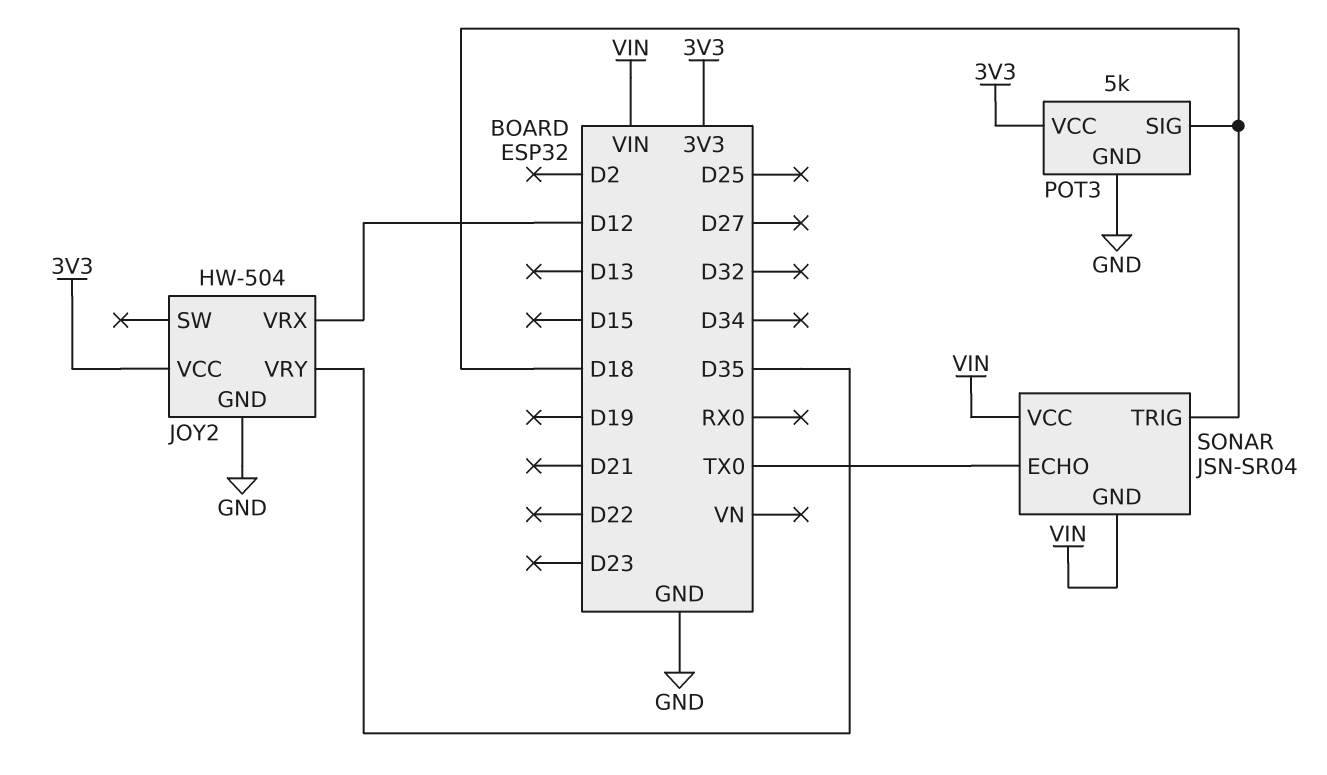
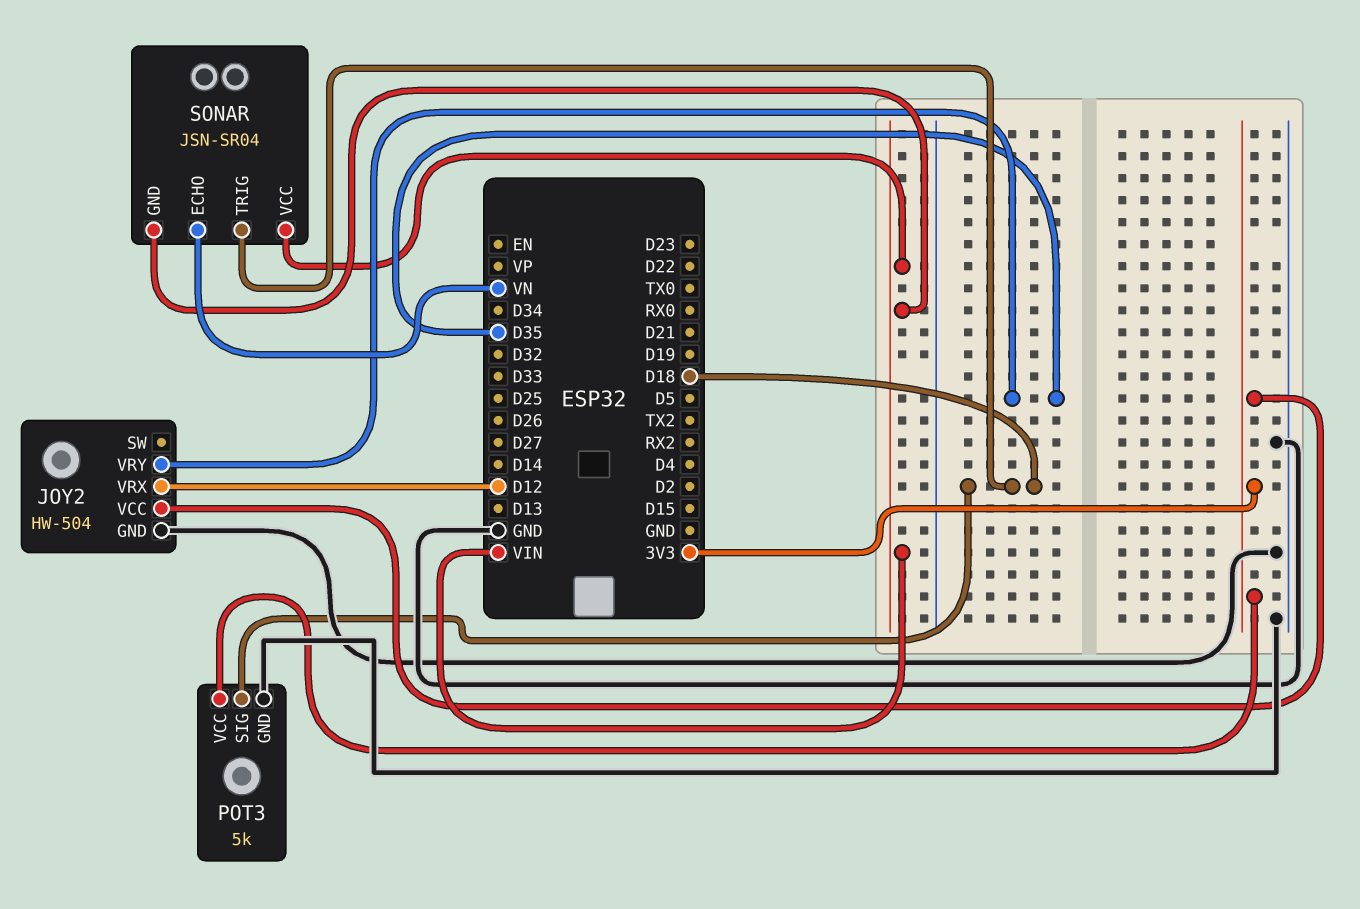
SONAR pin ECHO: TX0 -> VN

